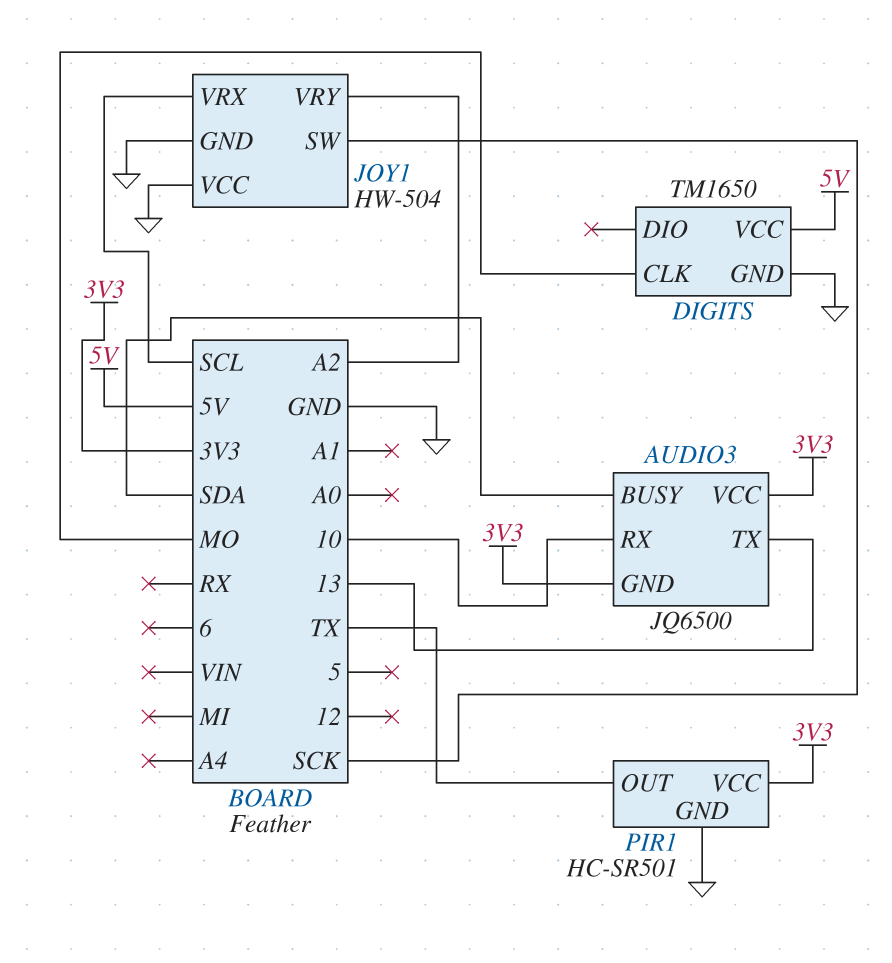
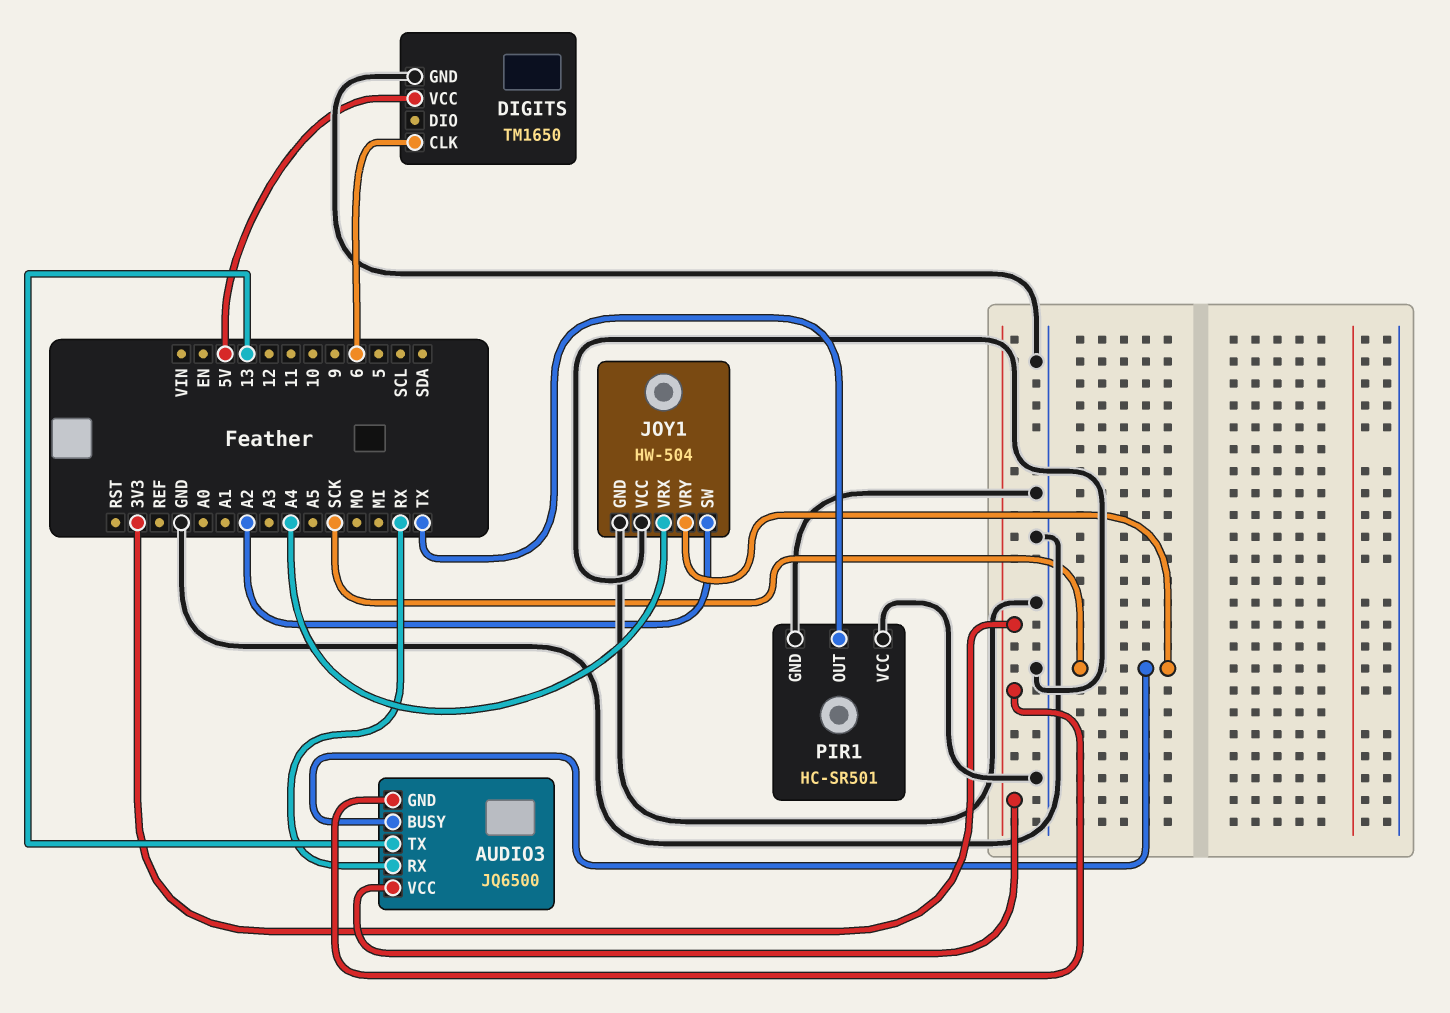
AUDIO3 pin BUSY: SDA -> SCK
AUDIO3 pin RX: 10 -> RX
DIGITS pin CLK: MO -> 6
JOY1 pin SW: SCK -> A2
JOY1 pin VRX: SCL -> A4
JOY1 pin VRY: A2 -> SCK
PIR1 pin VCC: 3V3 -> GND

